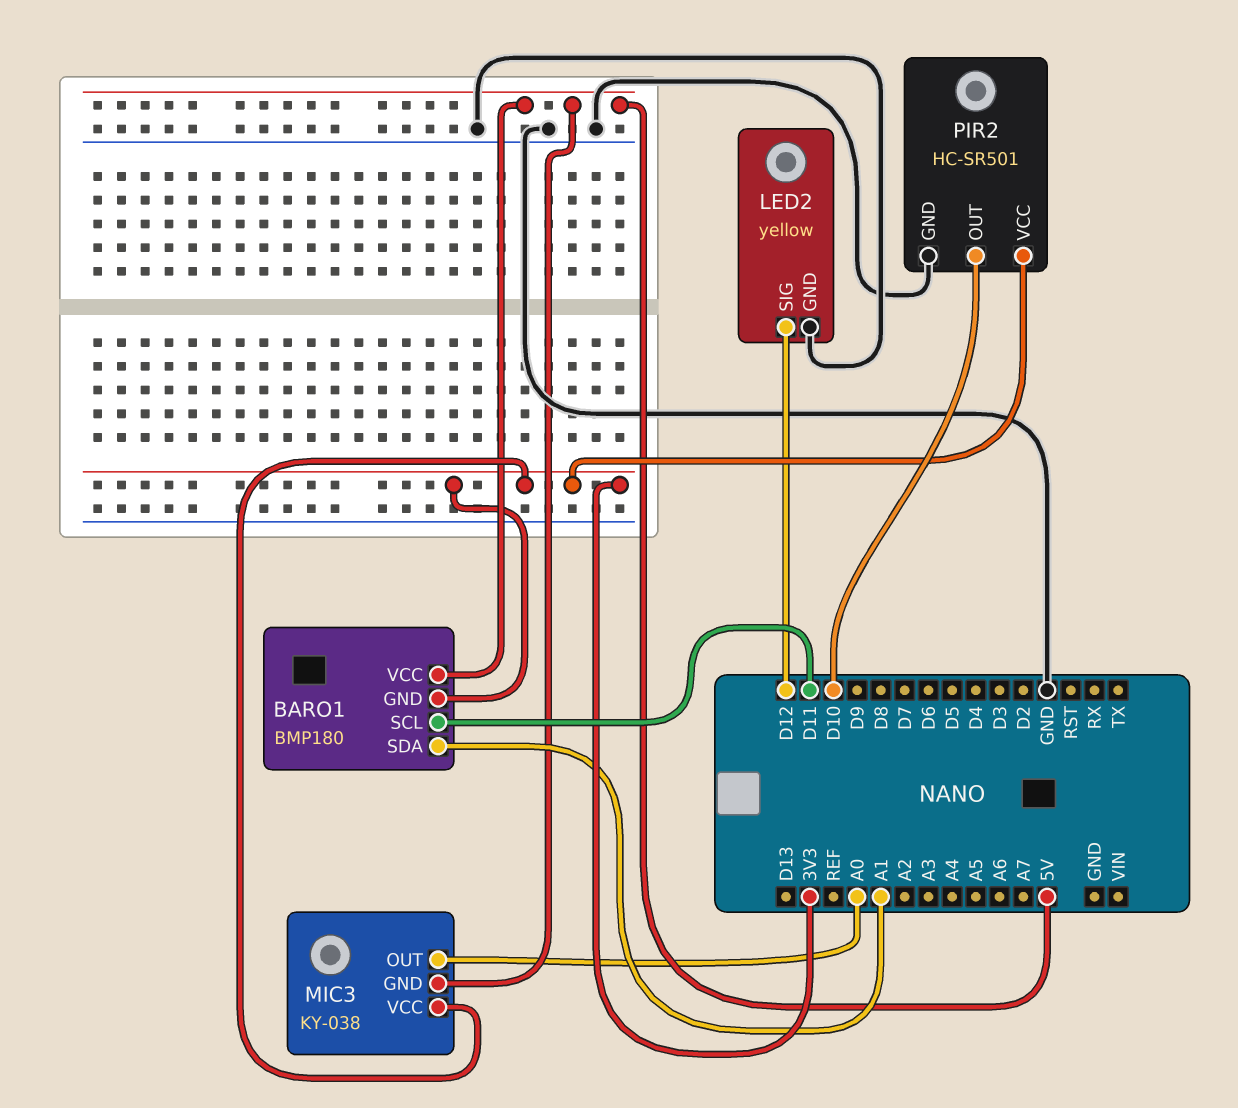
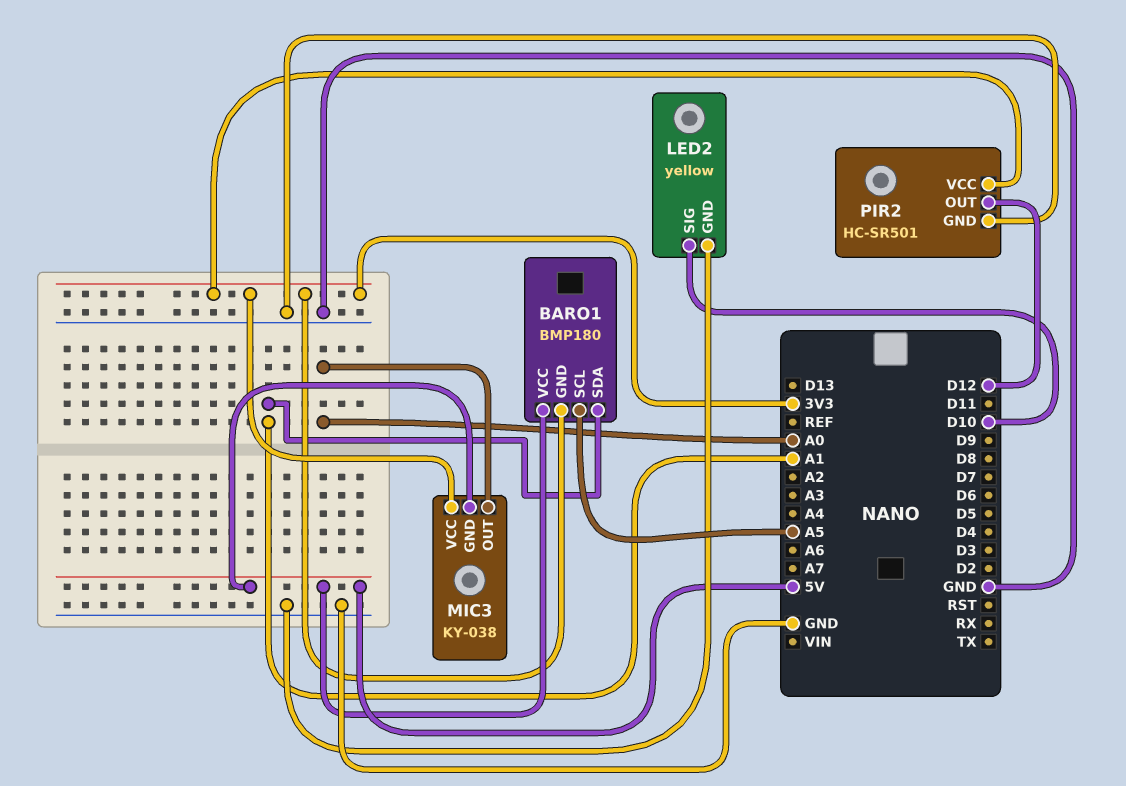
BARO1 pin SCL: D11 -> A5
LED2 pin SIG: D12 -> D10
PIR2 pin OUT: D10 -> D12

